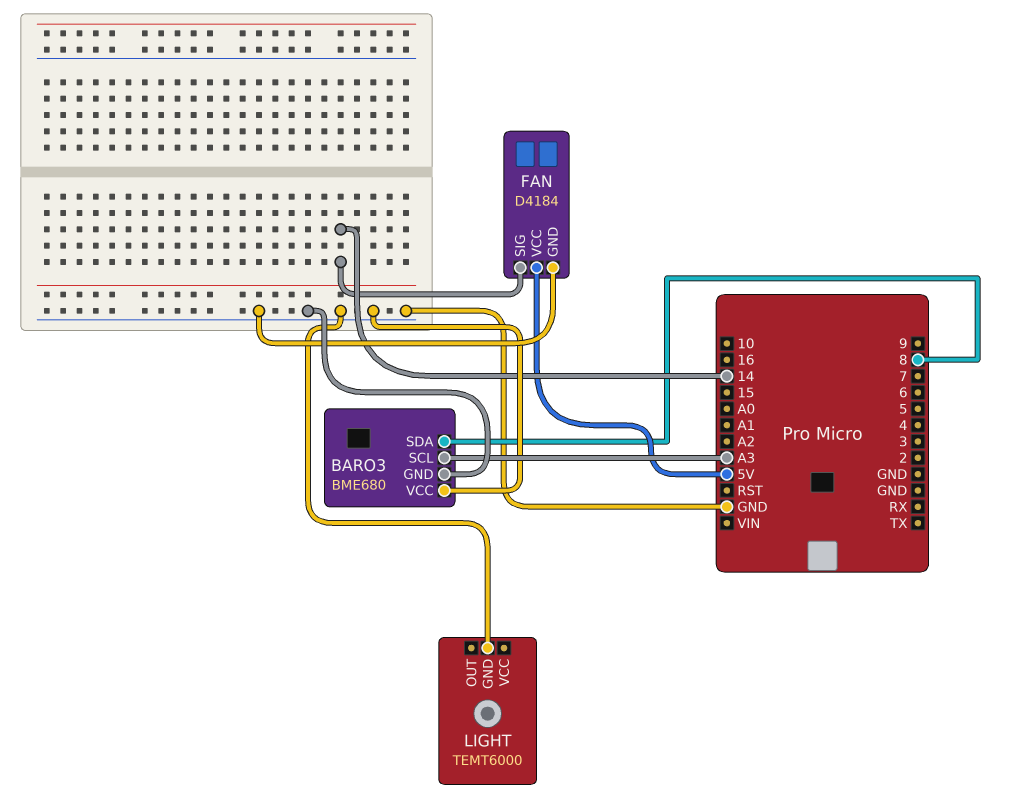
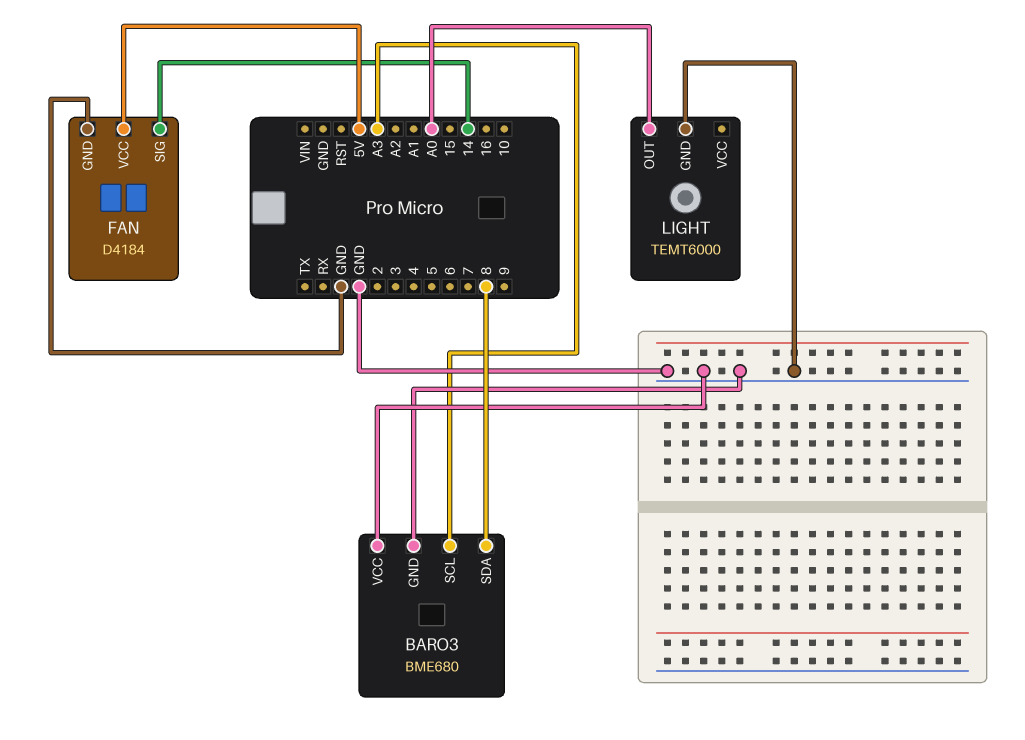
LIGHT pin OUT: none -> A0

